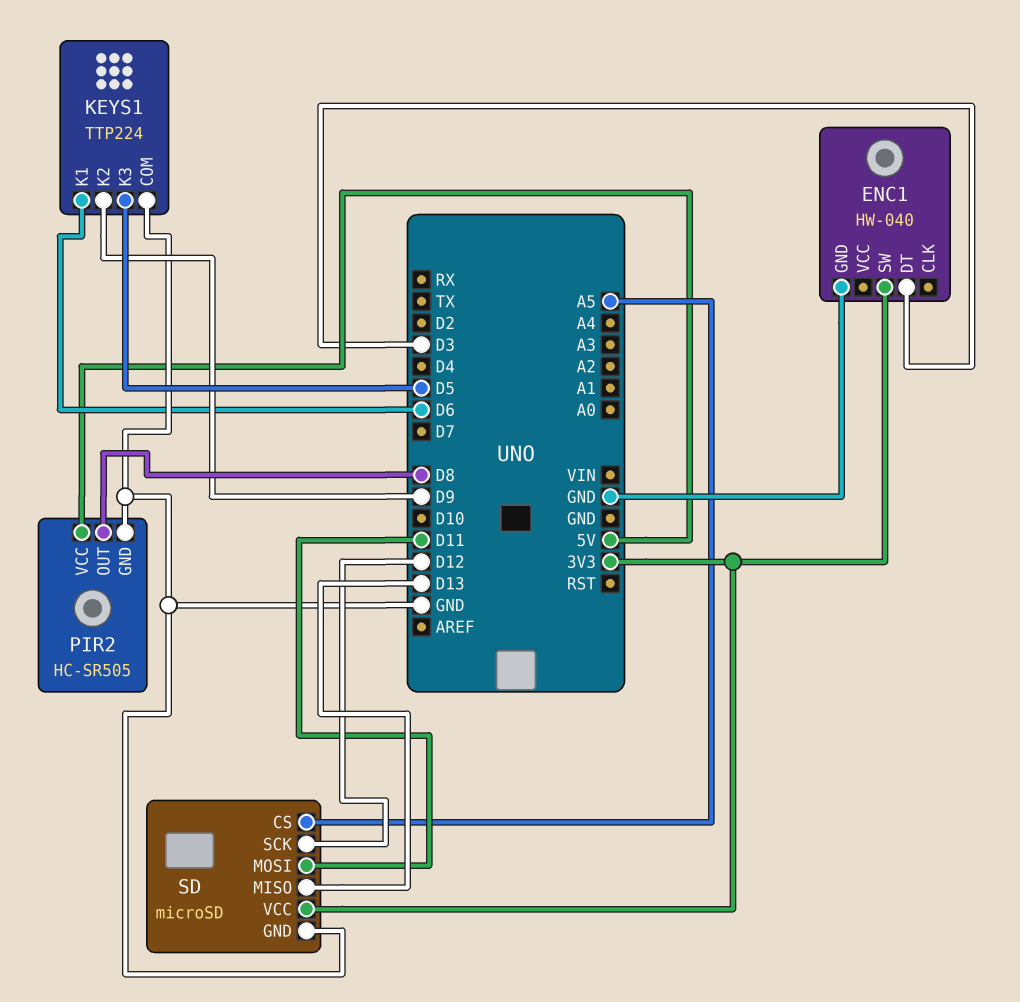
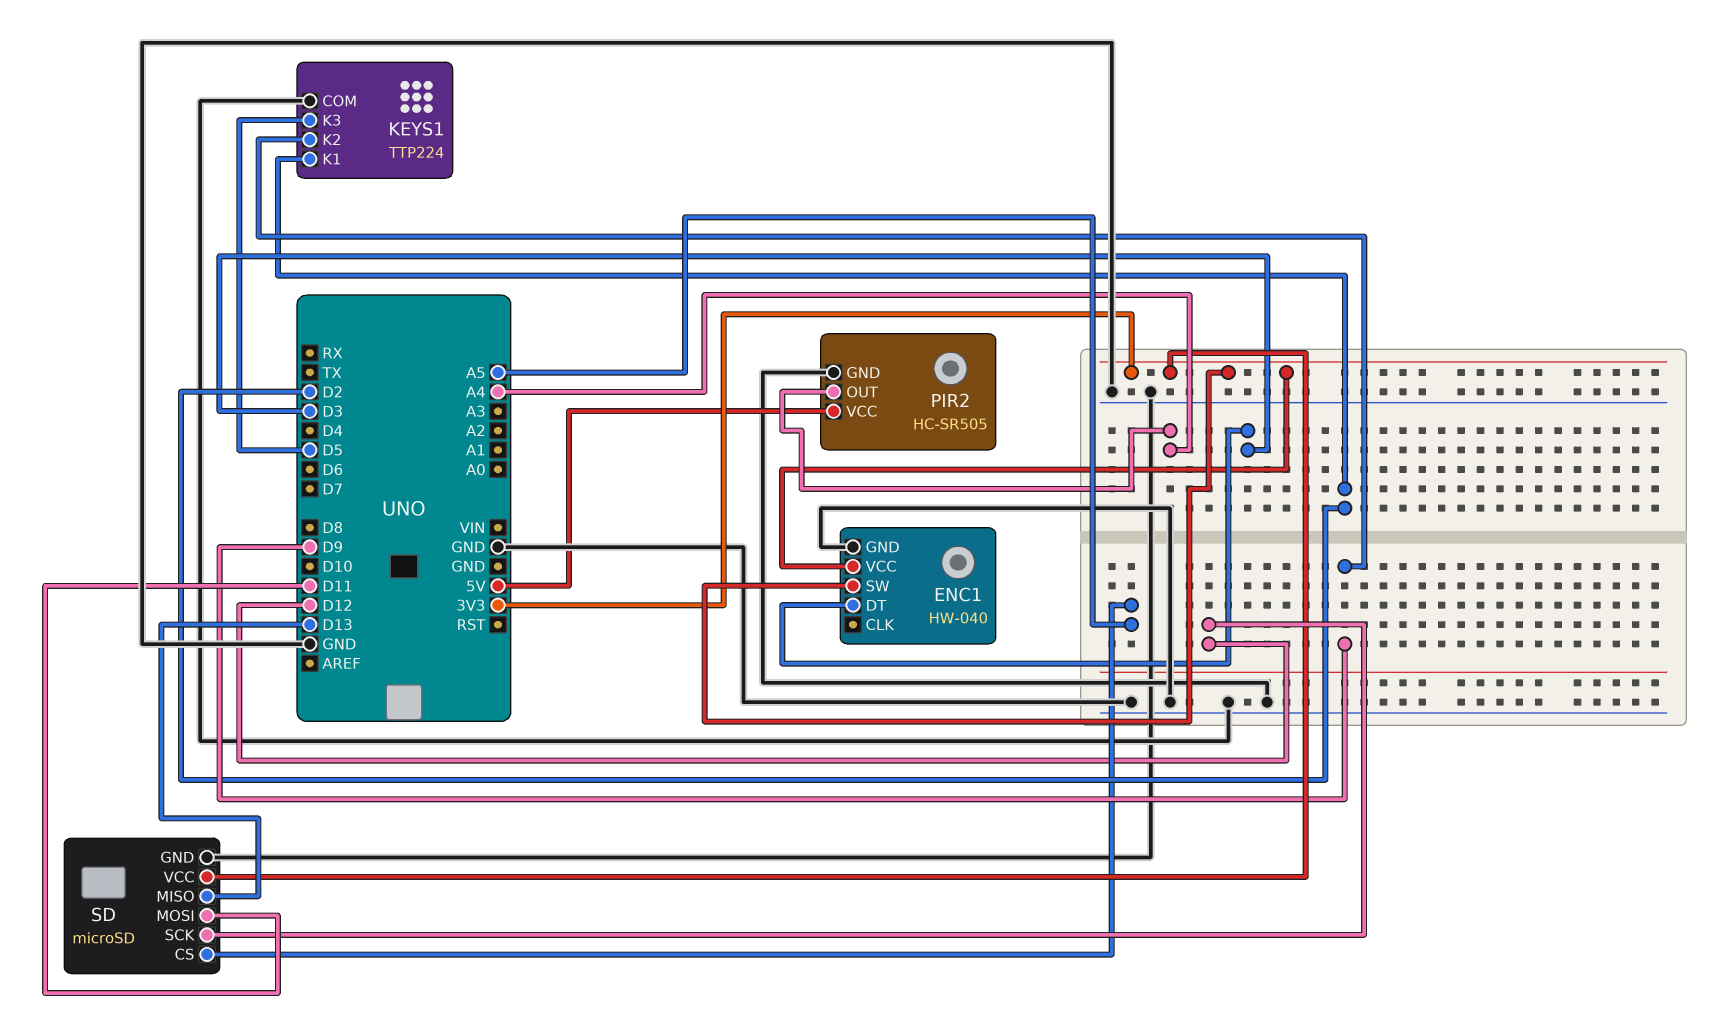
ENC1 pin VCC: none -> 3V3
KEYS1 pin K1: D6 -> D2
PIR2 pin OUT: D8 -> A4

